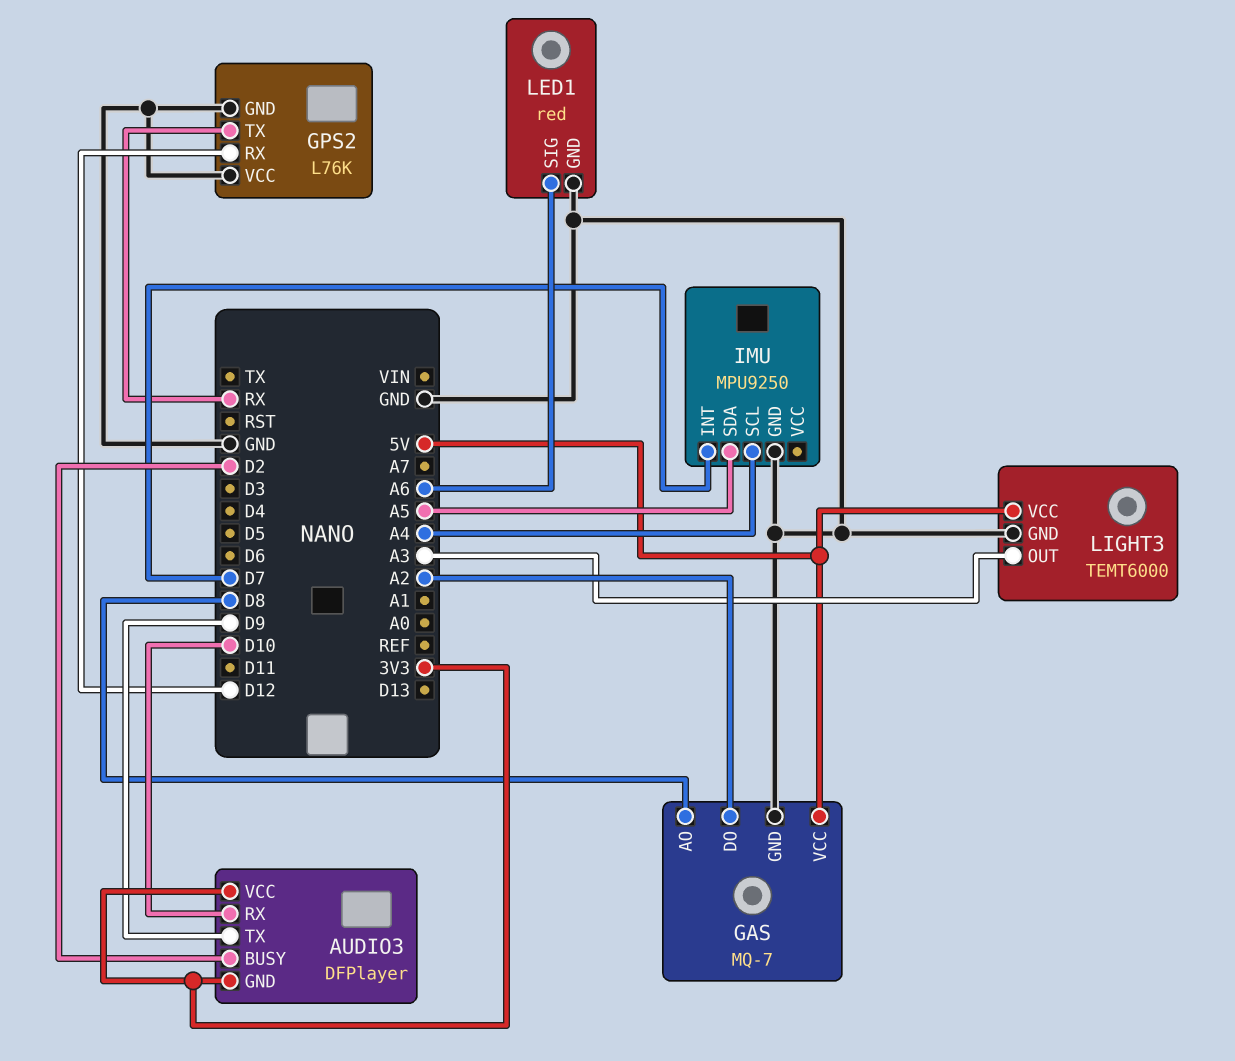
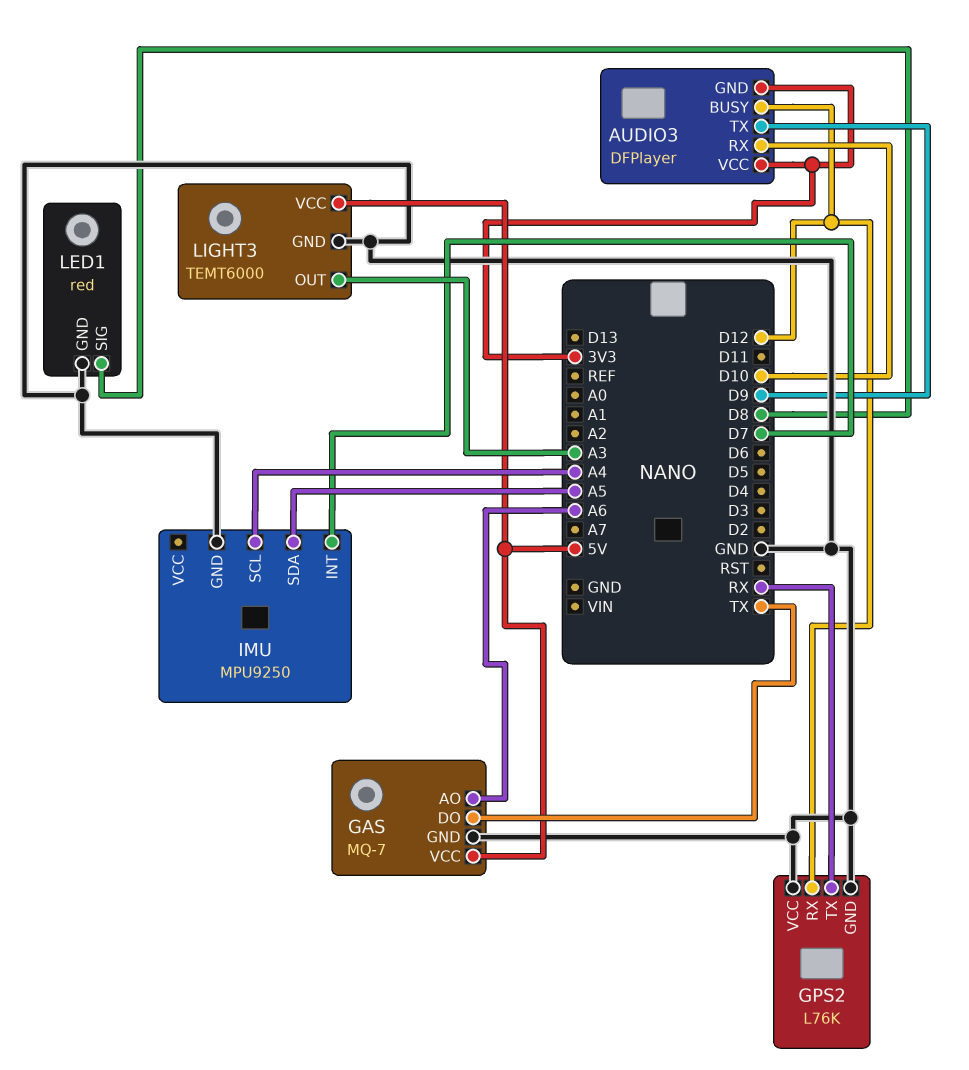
AUDIO3 pin BUSY: D2 -> D12
GAS pin AO: D8 -> A6
GAS pin DO: A2 -> TX
LED1 pin SIG: A6 -> D8

